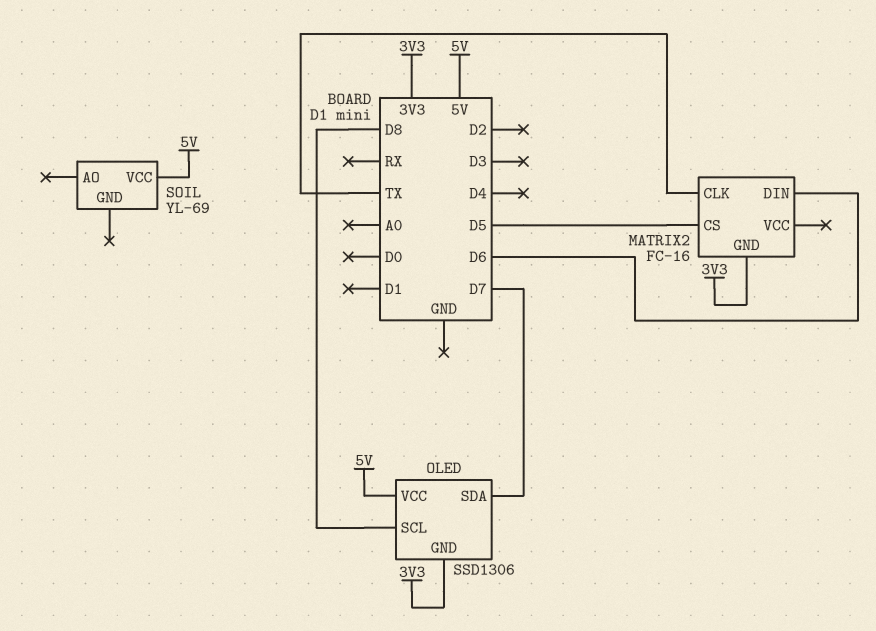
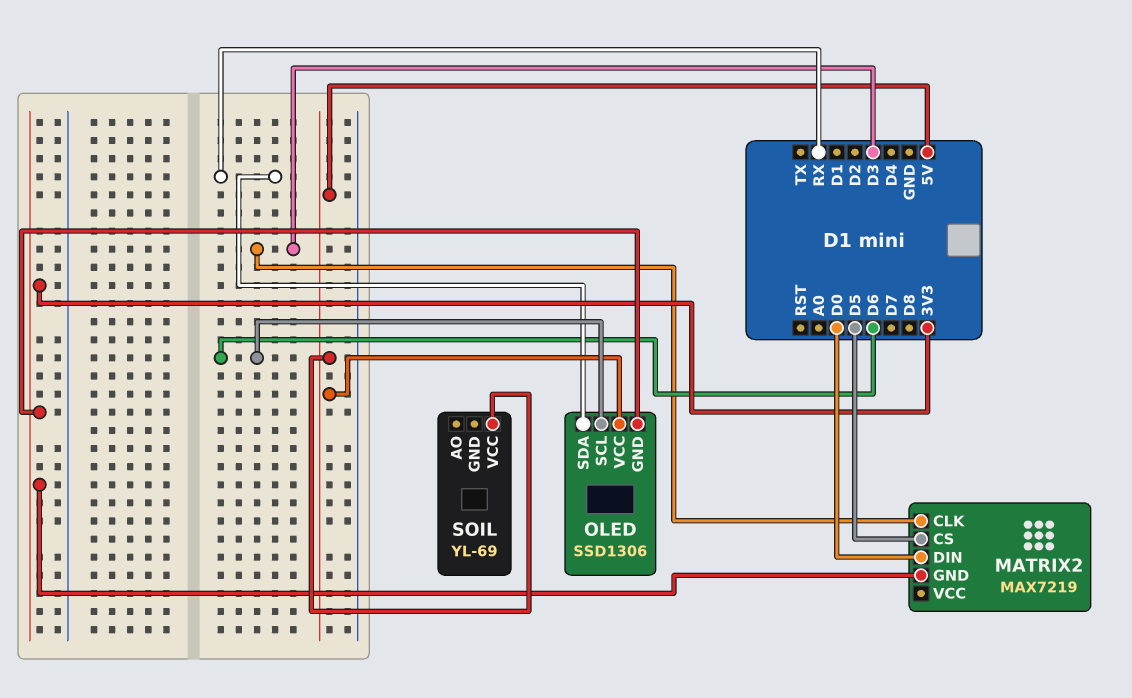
MATRIX2: FC-16 -> MAX7219
MATRIX2 pin CLK: TX -> D3
MATRIX2 pin DIN: D6 -> D0
OLED pin SCL: D8 -> D6
OLED pin SDA: D7 -> RX

